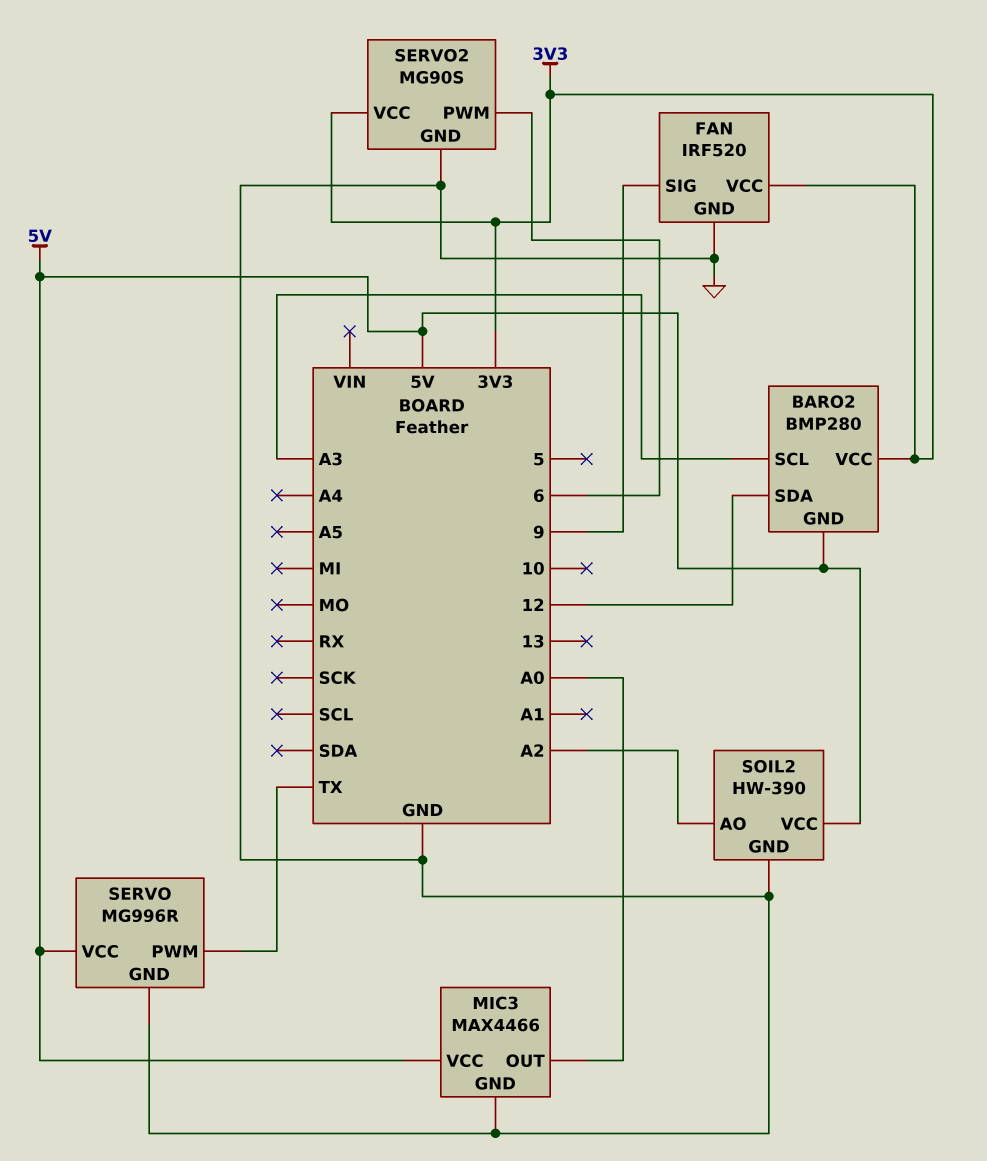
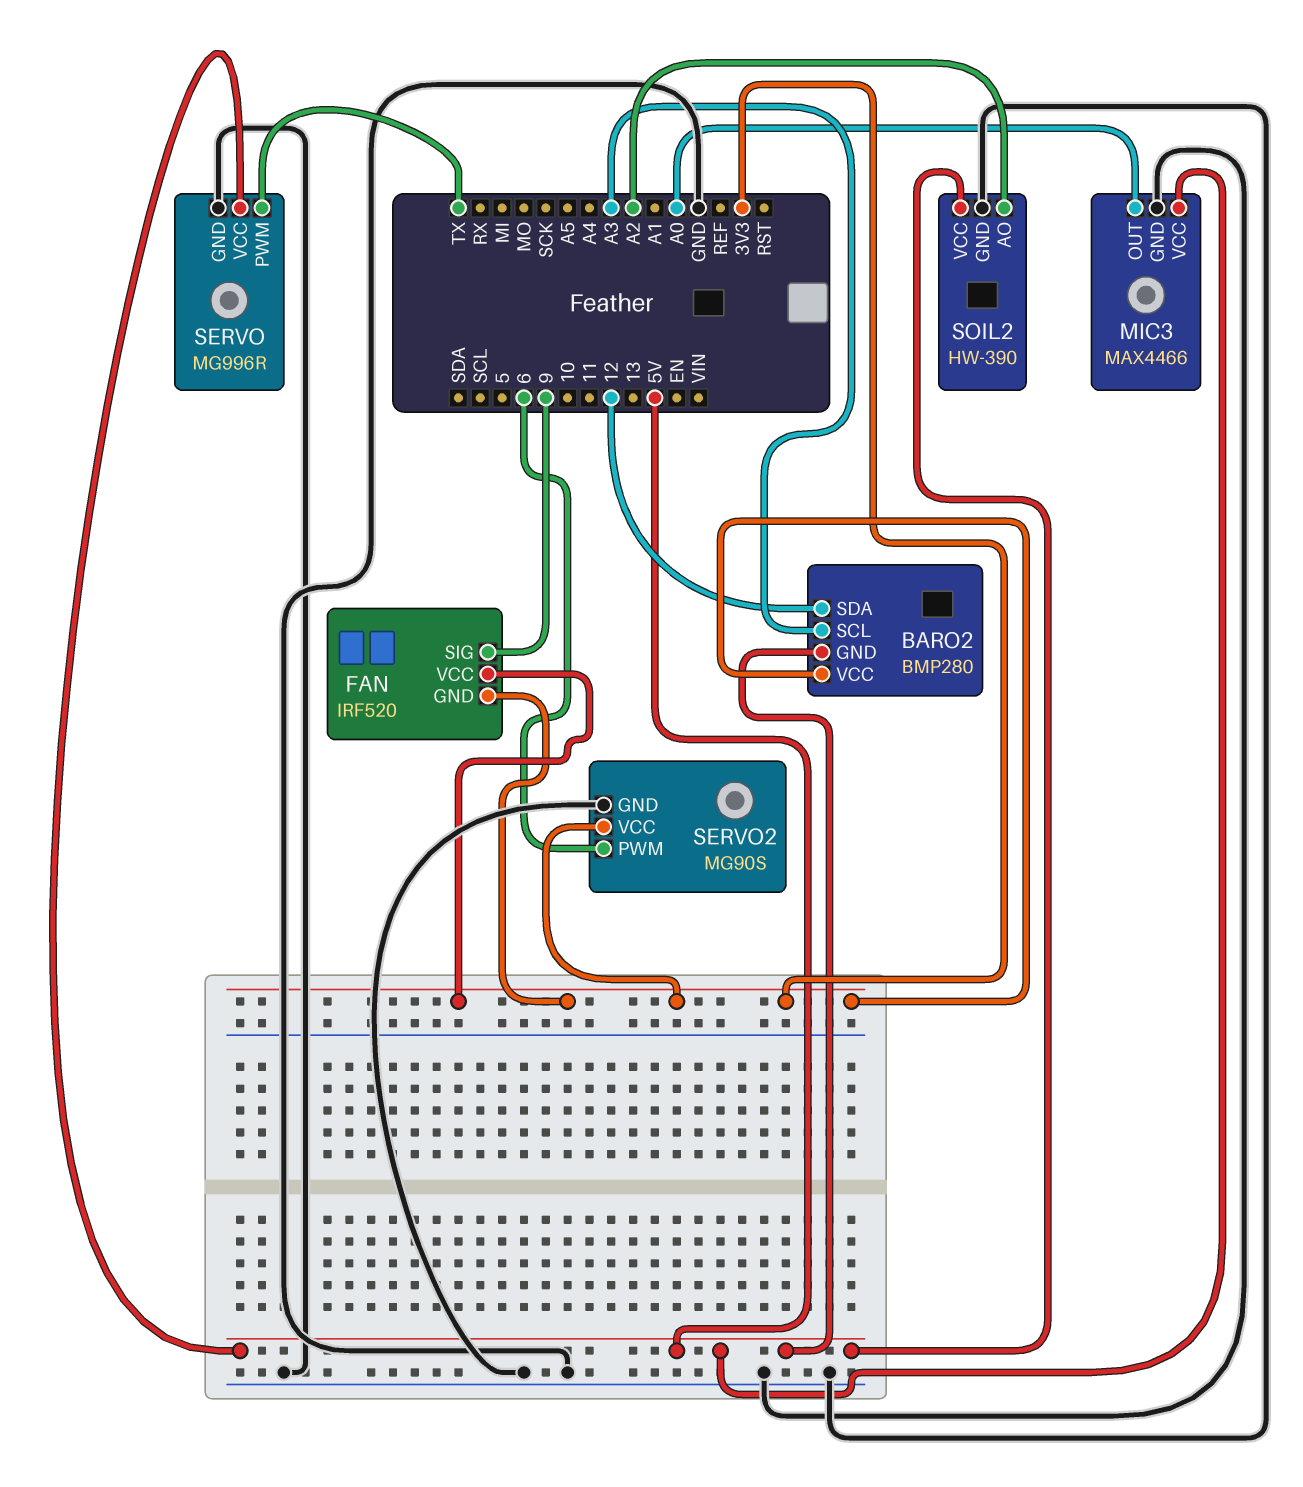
FAN pin GND: GND -> 3V3

